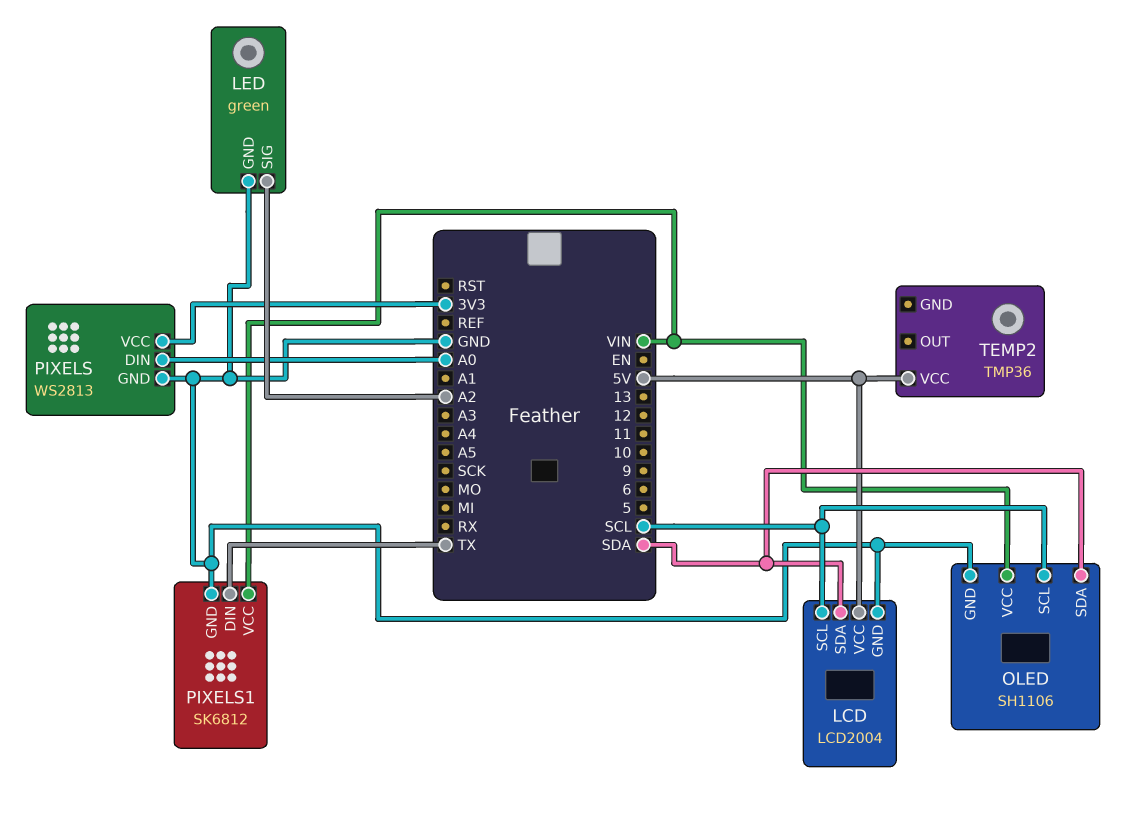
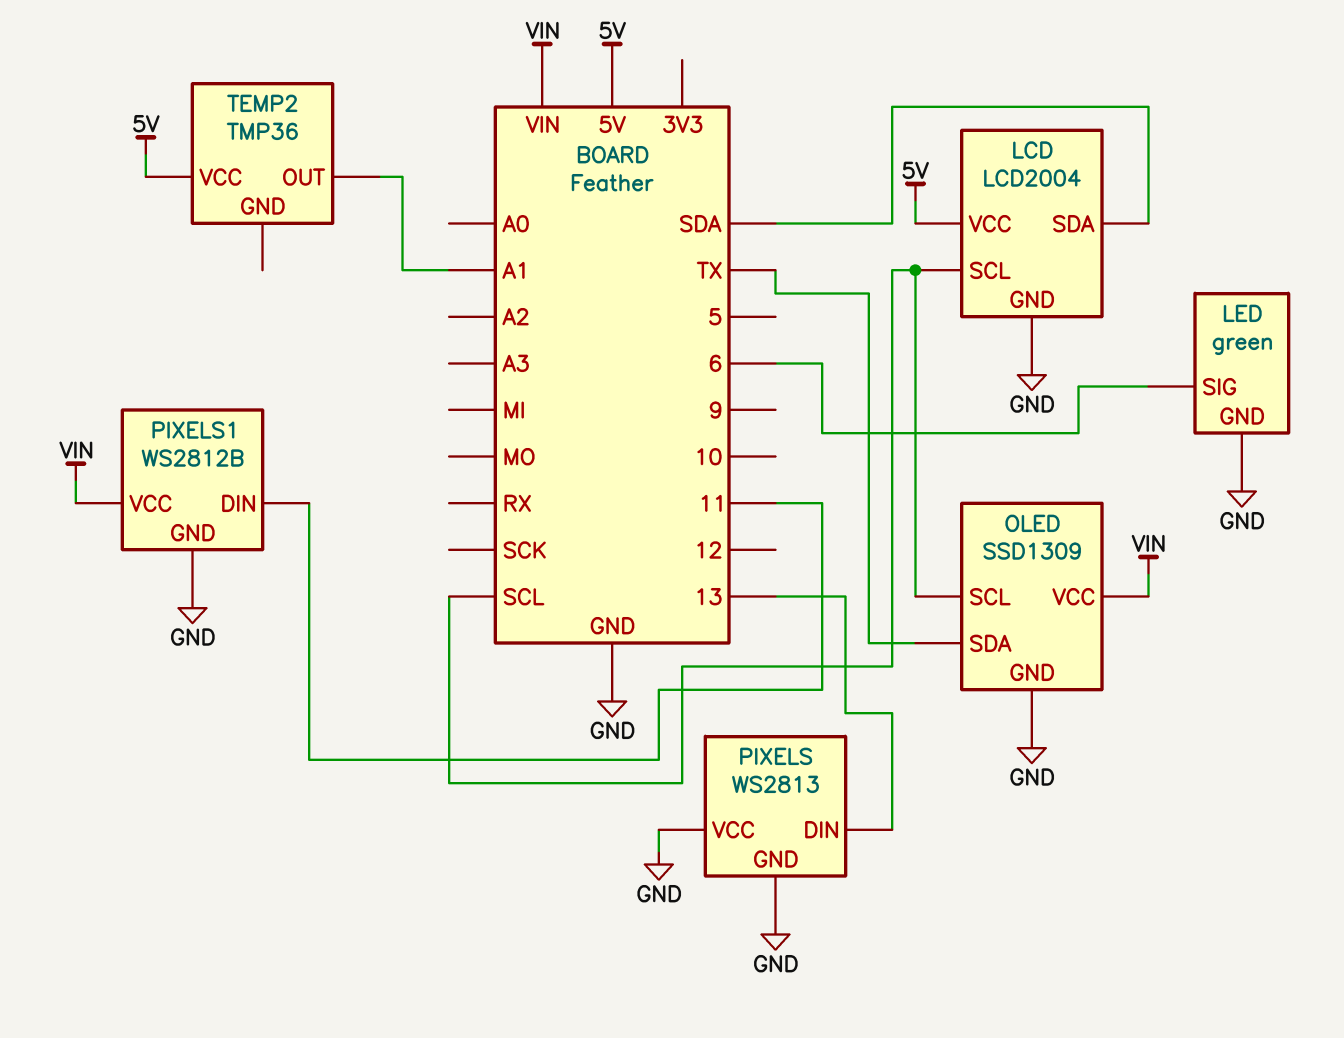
LED pin SIG: A2 -> 6
OLED: SH1106 -> SSD1309
OLED pin SDA: SDA -> TX
PIXELS pin DIN: A0 -> 13
PIXELS pin VCC: 3V3 -> GND
PIXELS1: SK6812 -> WS2812B
PIXELS1 pin DIN: TX -> 11
TEMP2 pin OUT: none -> A1

